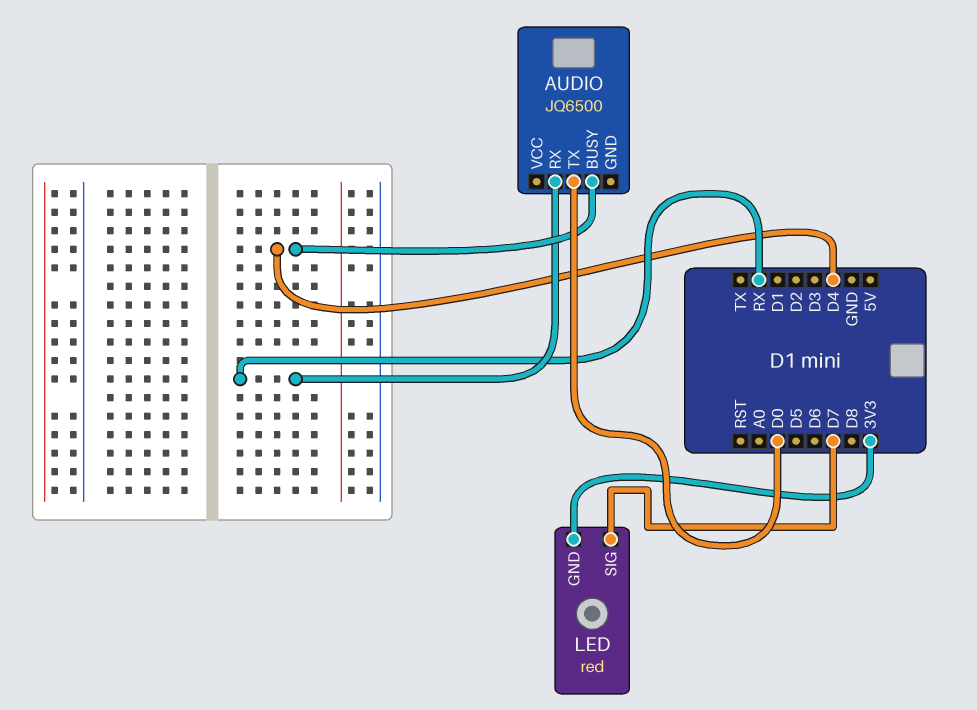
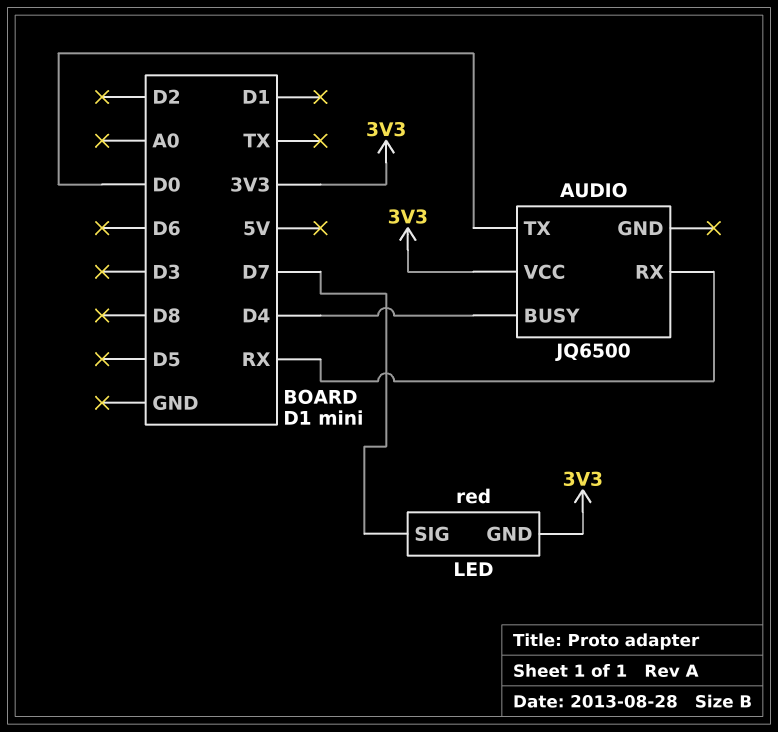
AUDIO pin VCC: none -> 3V3

